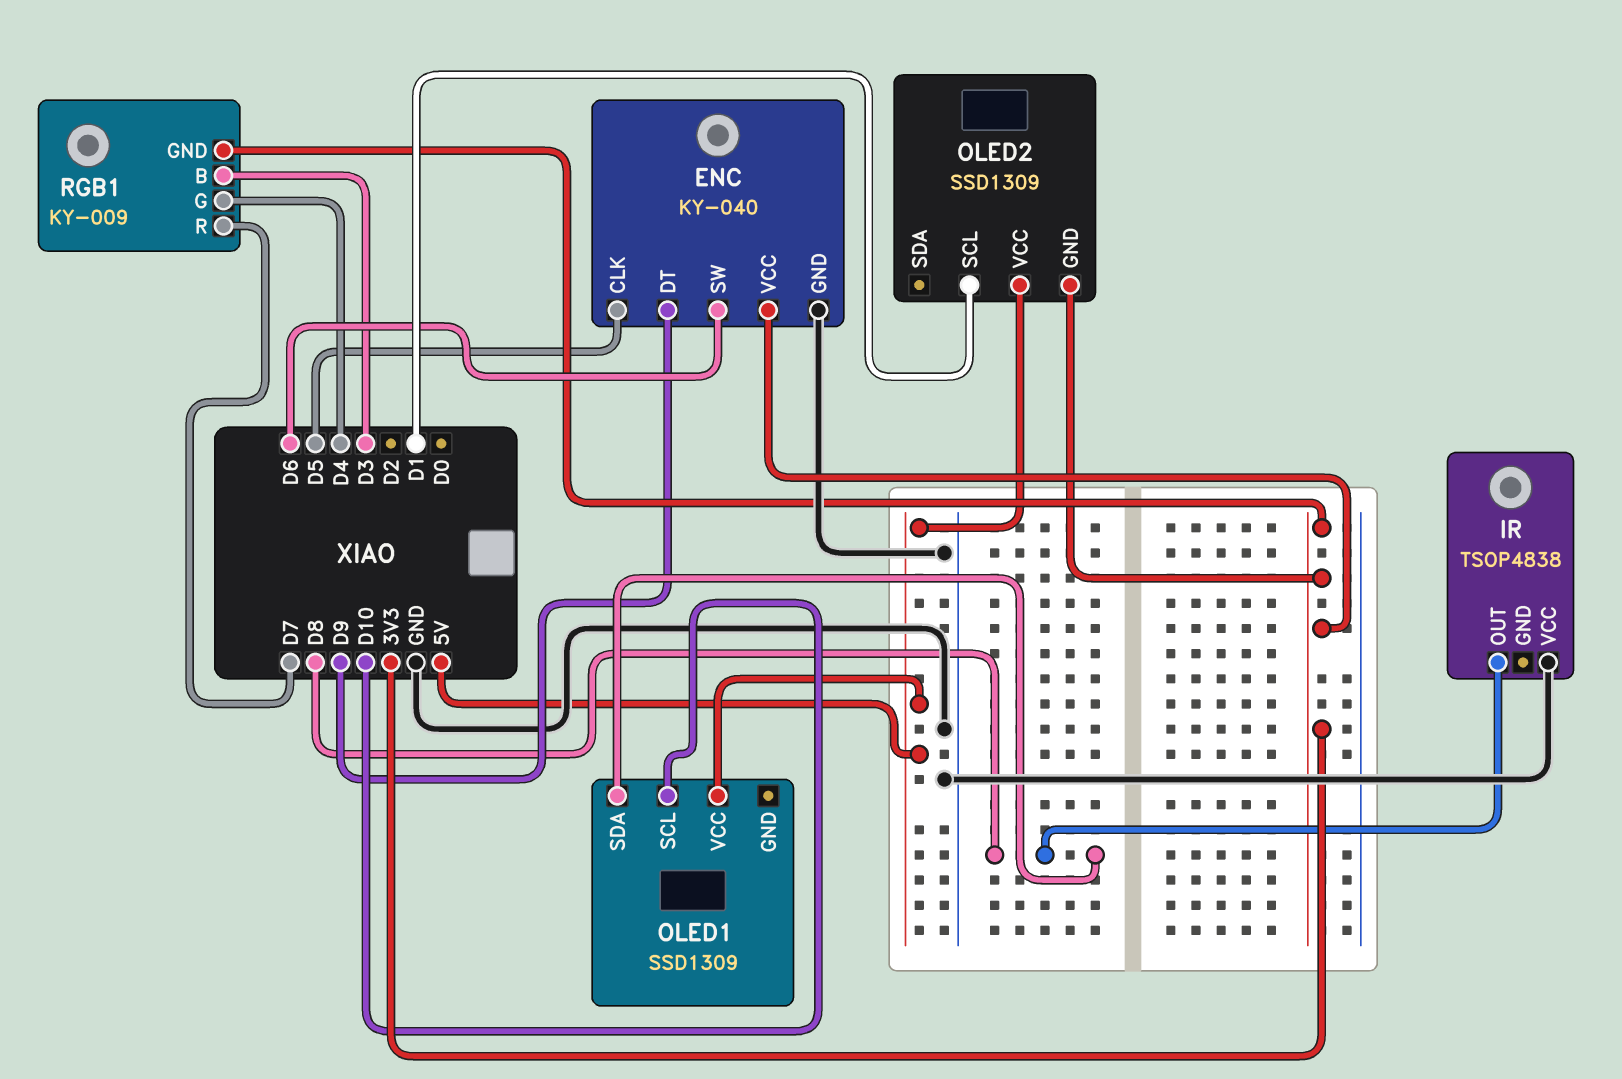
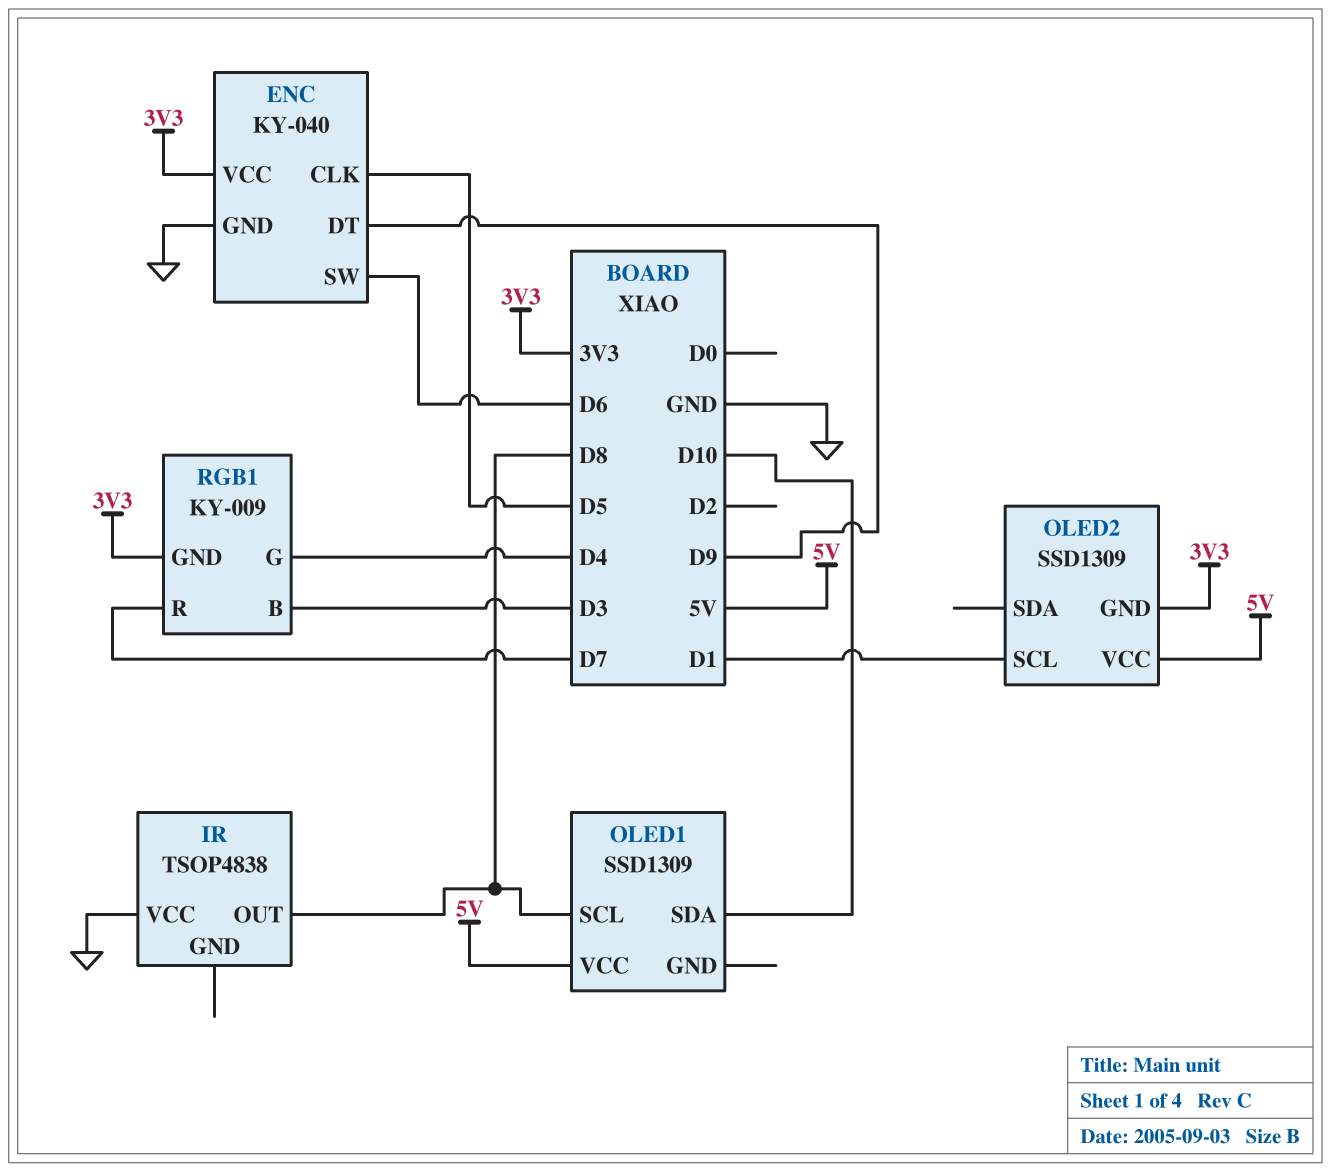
OLED1 pin SCL: D10 -> D8
OLED1 pin SDA: D8 -> D10

